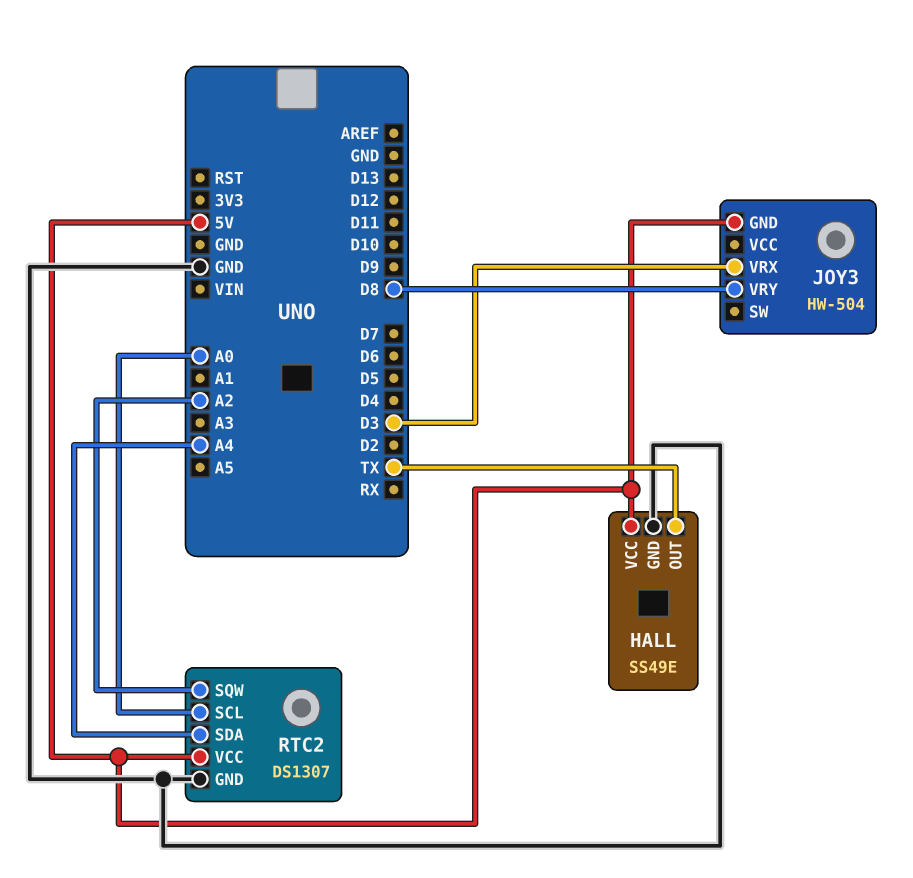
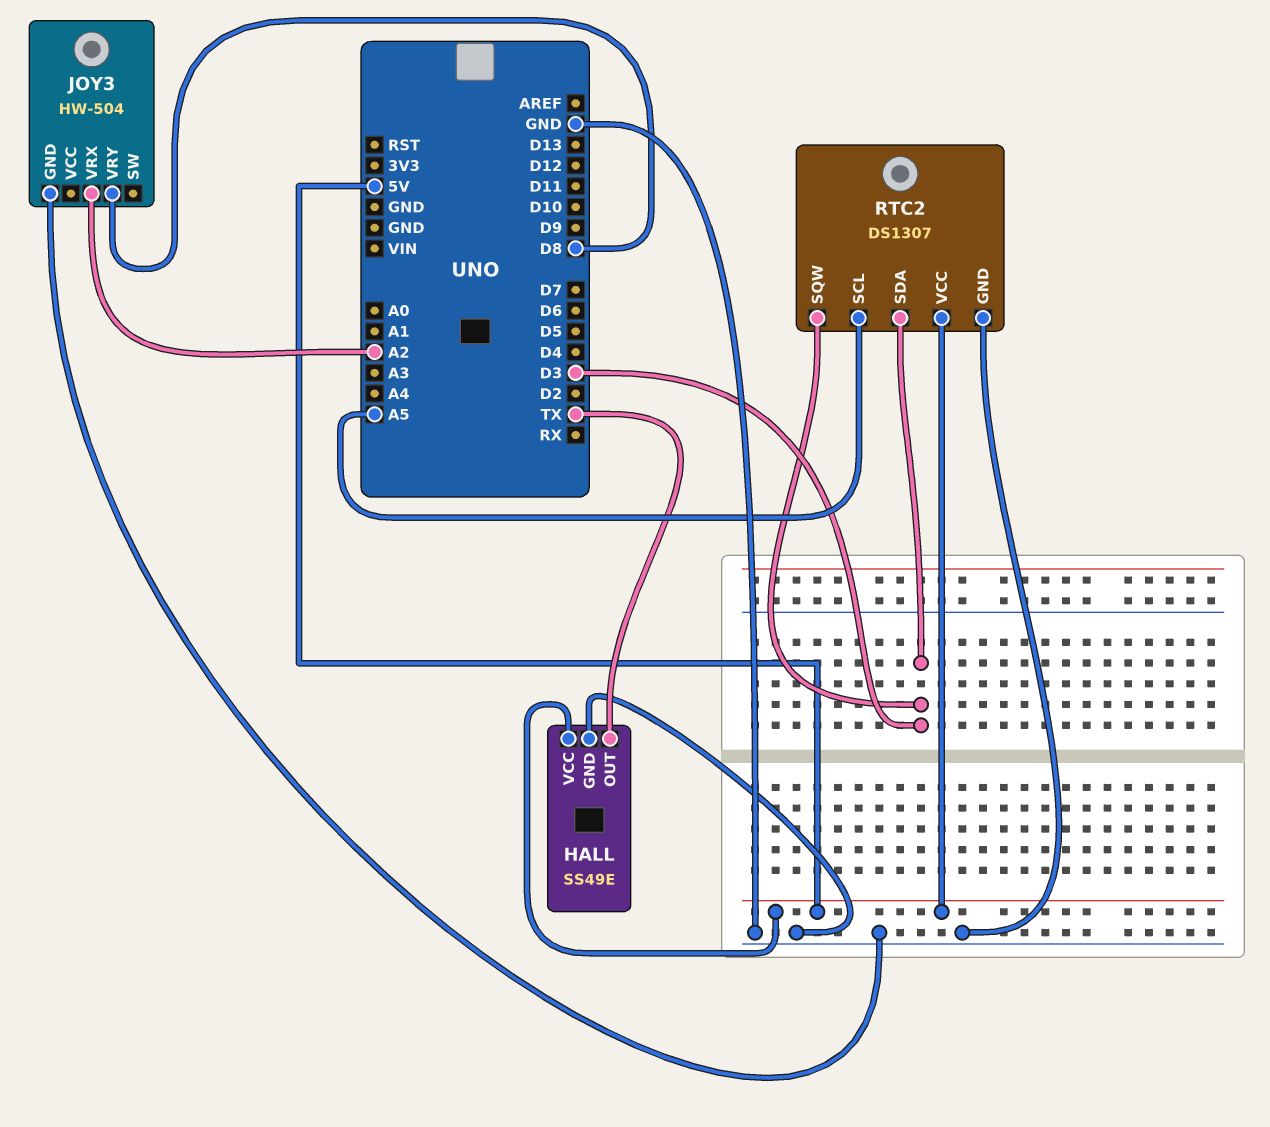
JOY3 pin GND: 5V -> GND
JOY3 pin VRX: D3 -> A2
RTC2 pin SCL: A0 -> A5
RTC2 pin SDA: A4 -> D3
RTC2 pin SQW: A2 -> D3

